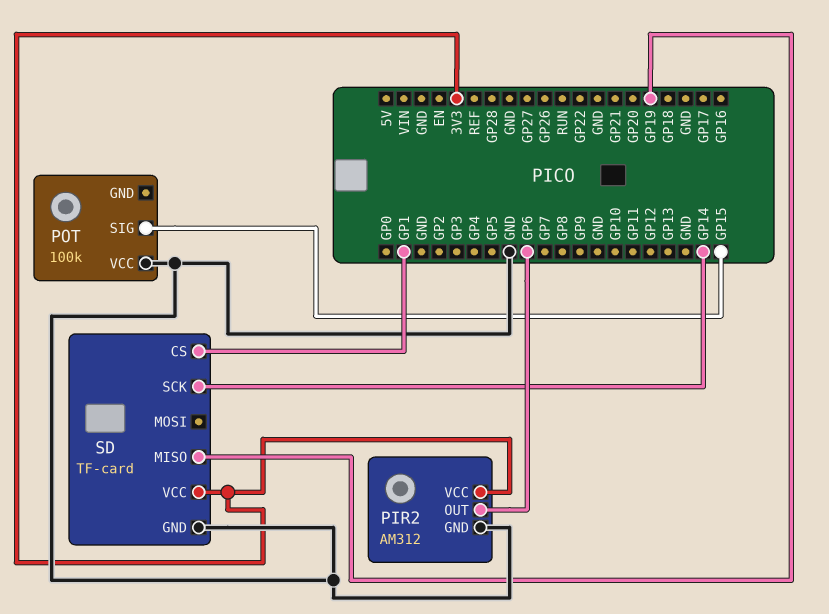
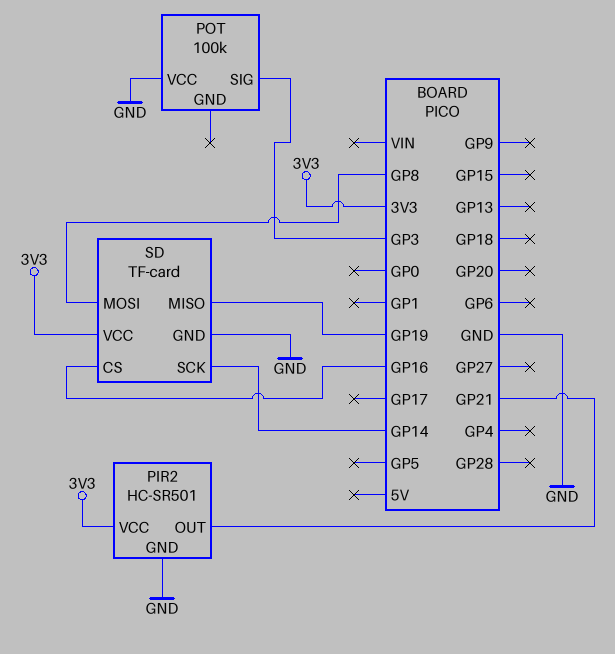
PIR2: AM312 -> HC-SR501
PIR2 pin OUT: GP6 -> GP21
POT pin SIG: GP15 -> GP3
SD pin CS: GP1 -> GP16
SD pin MOSI: none -> GP8

